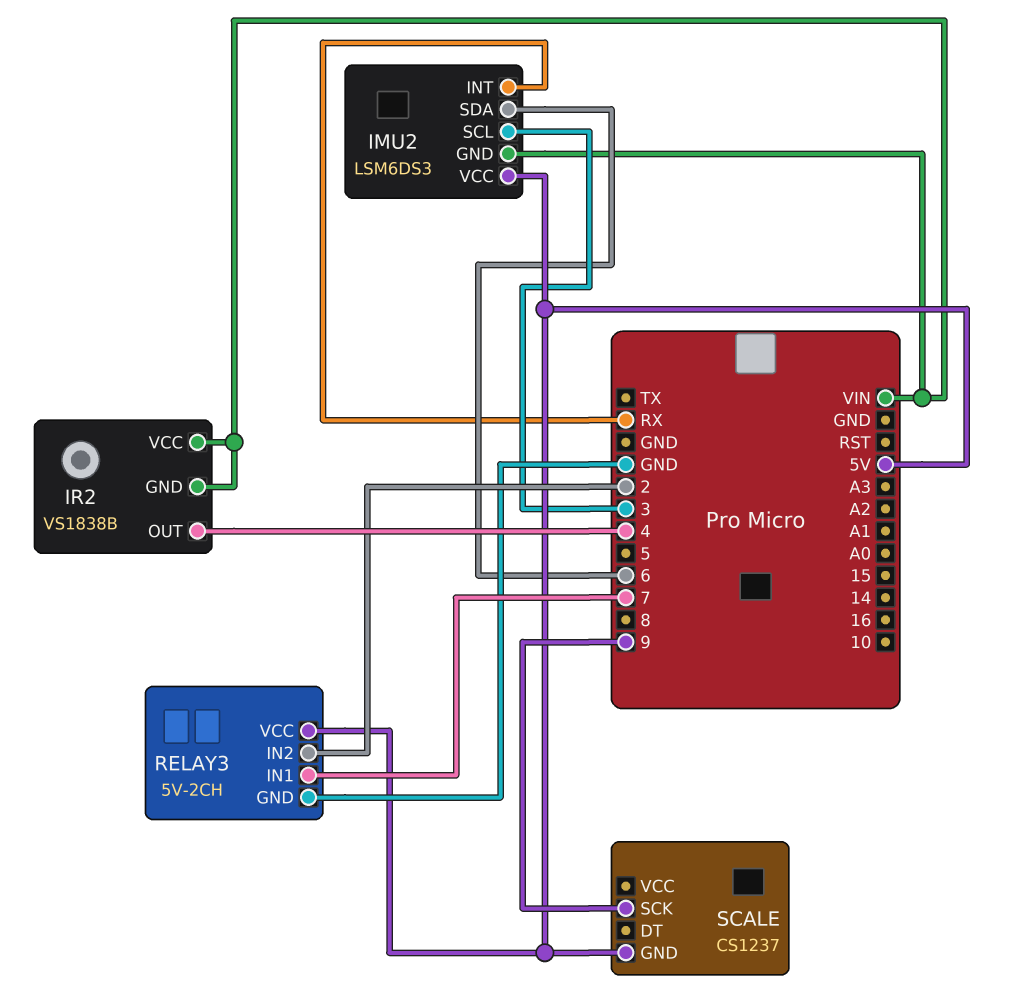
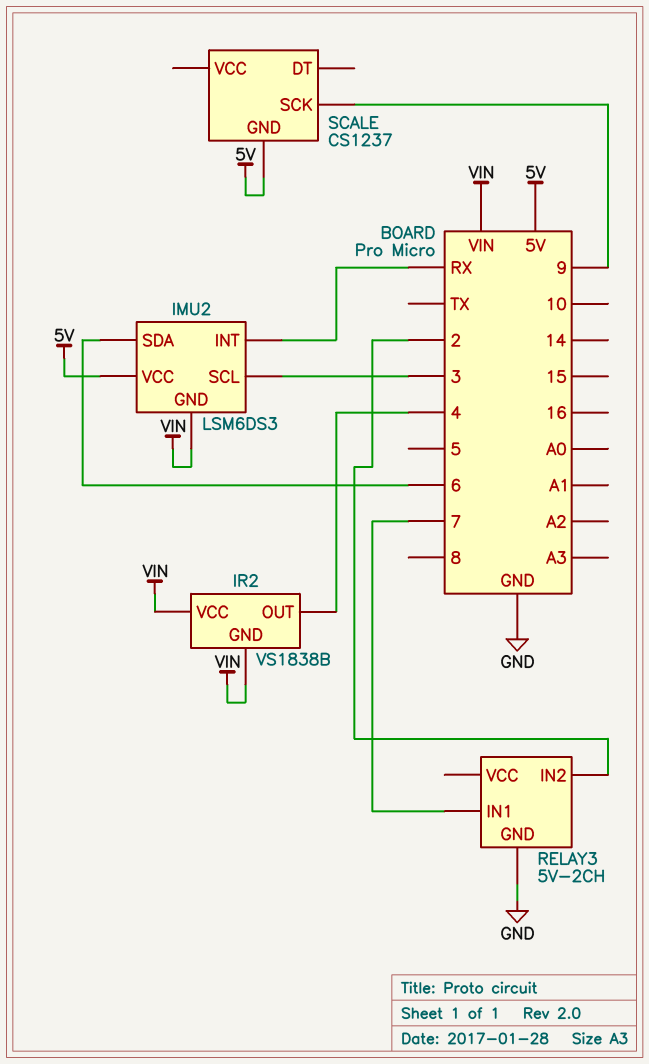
RELAY3 pin VCC: 5V -> none

